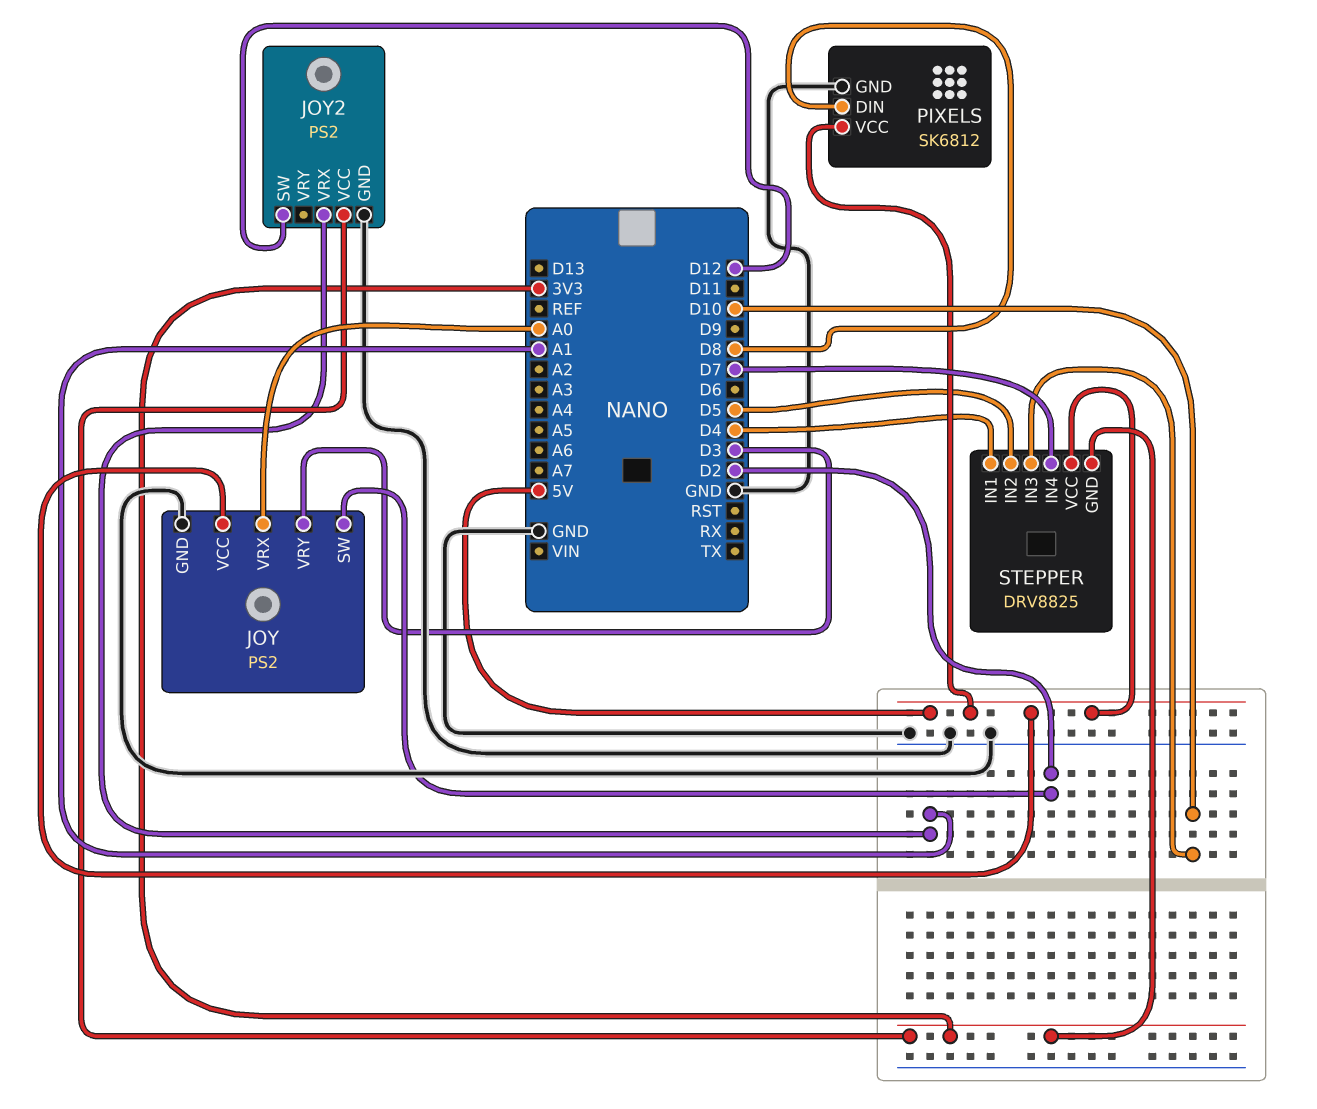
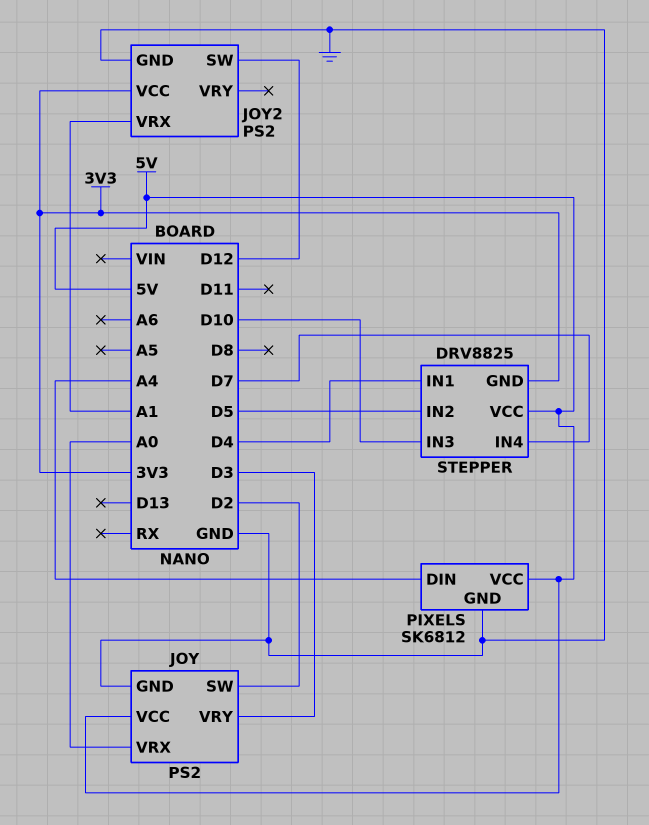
PIXELS pin DIN: D8 -> A4

